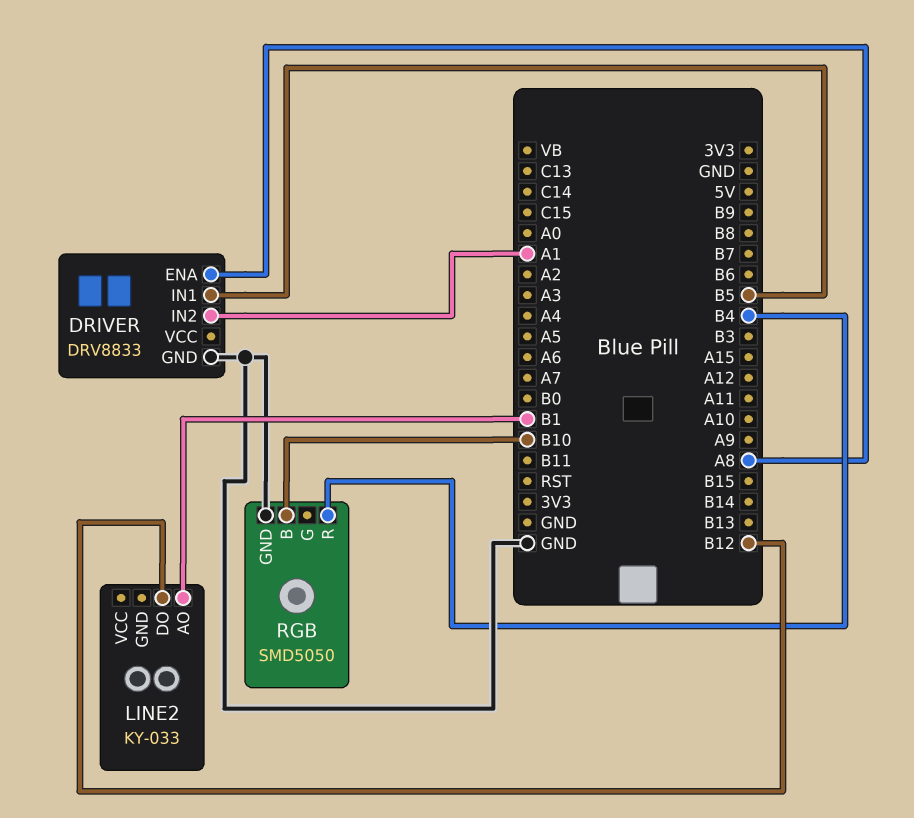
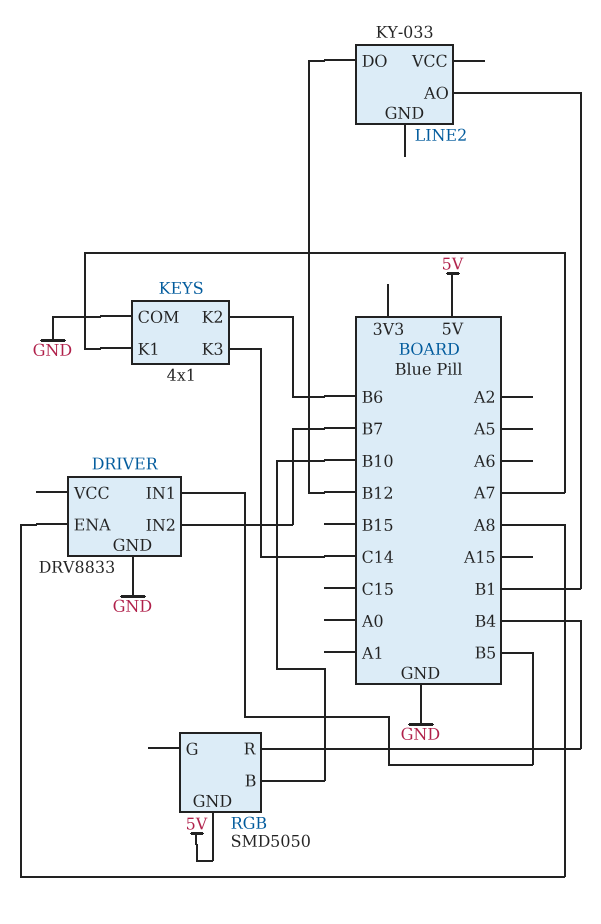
DRIVER pin IN2: A1 -> B7
KEYS: none -> 4x1
KEYS pin COM: none -> GND
KEYS pin K1: none -> A7
KEYS pin K2: none -> B6
KEYS pin K3: none -> C14
RGB pin GND: GND -> 5V

